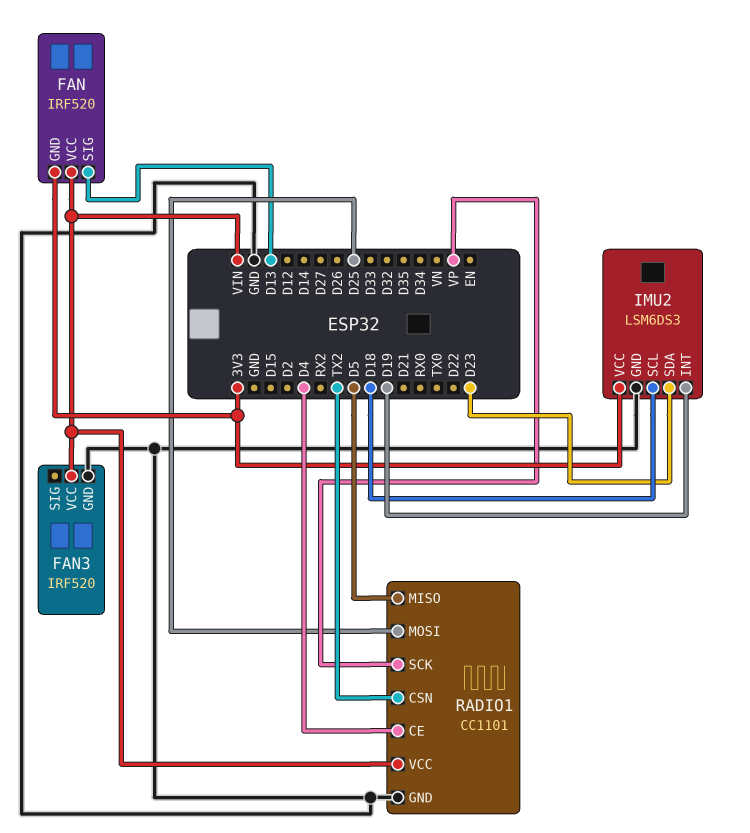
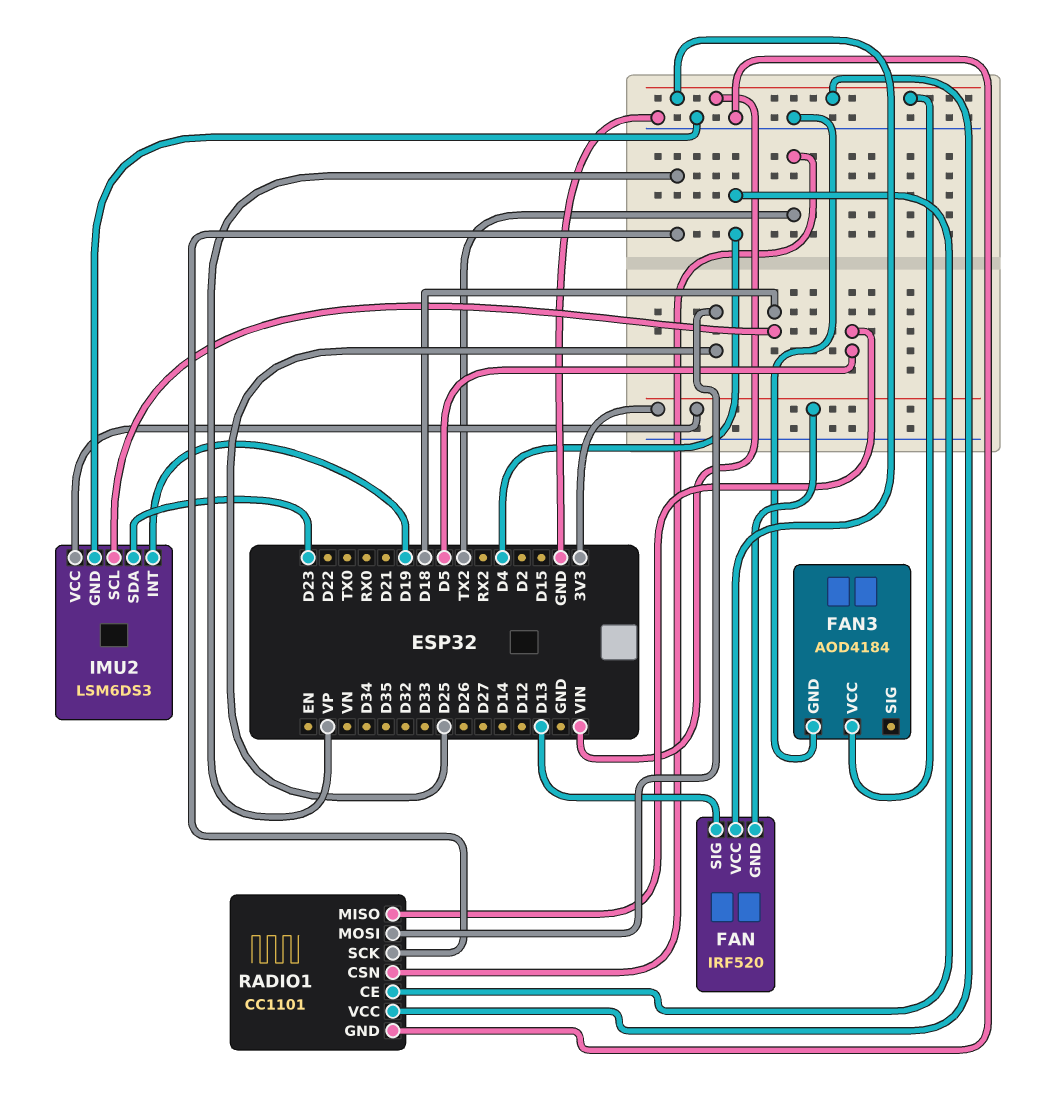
FAN3: IRF520 -> AOD4184

